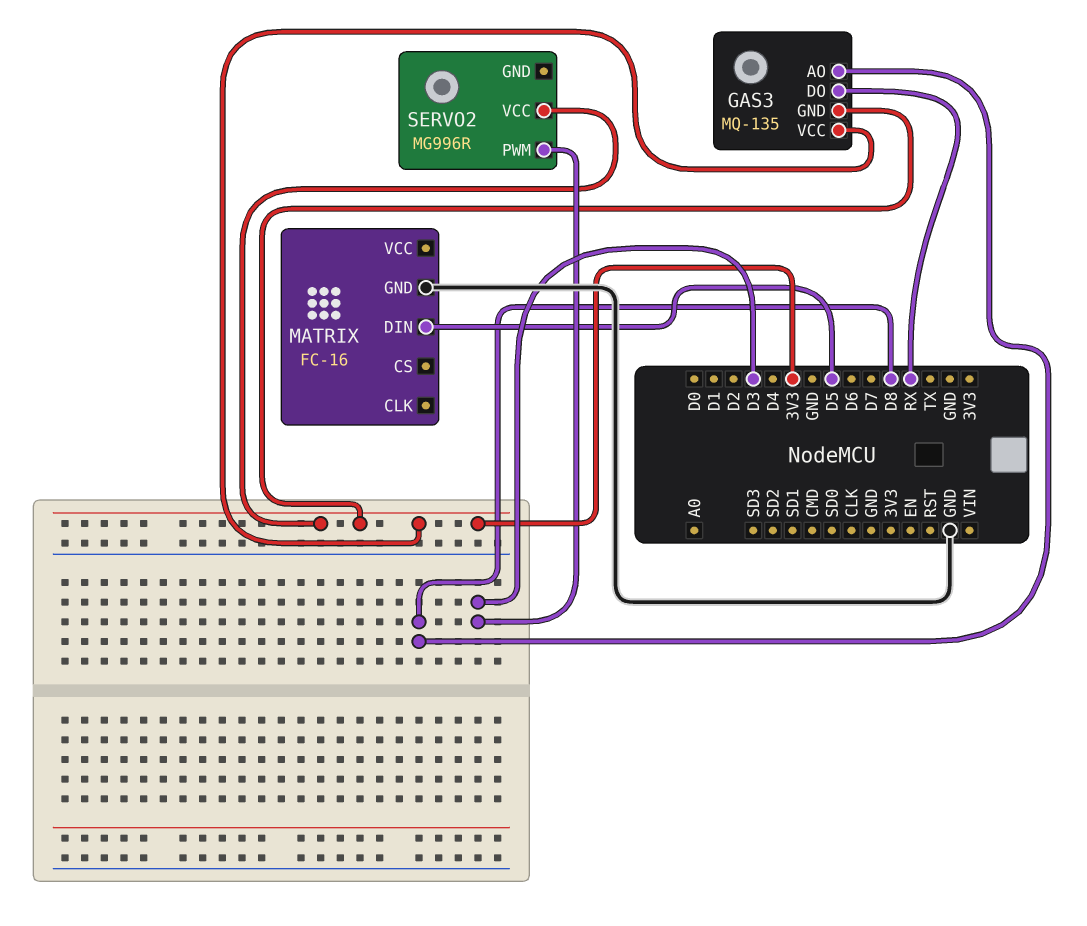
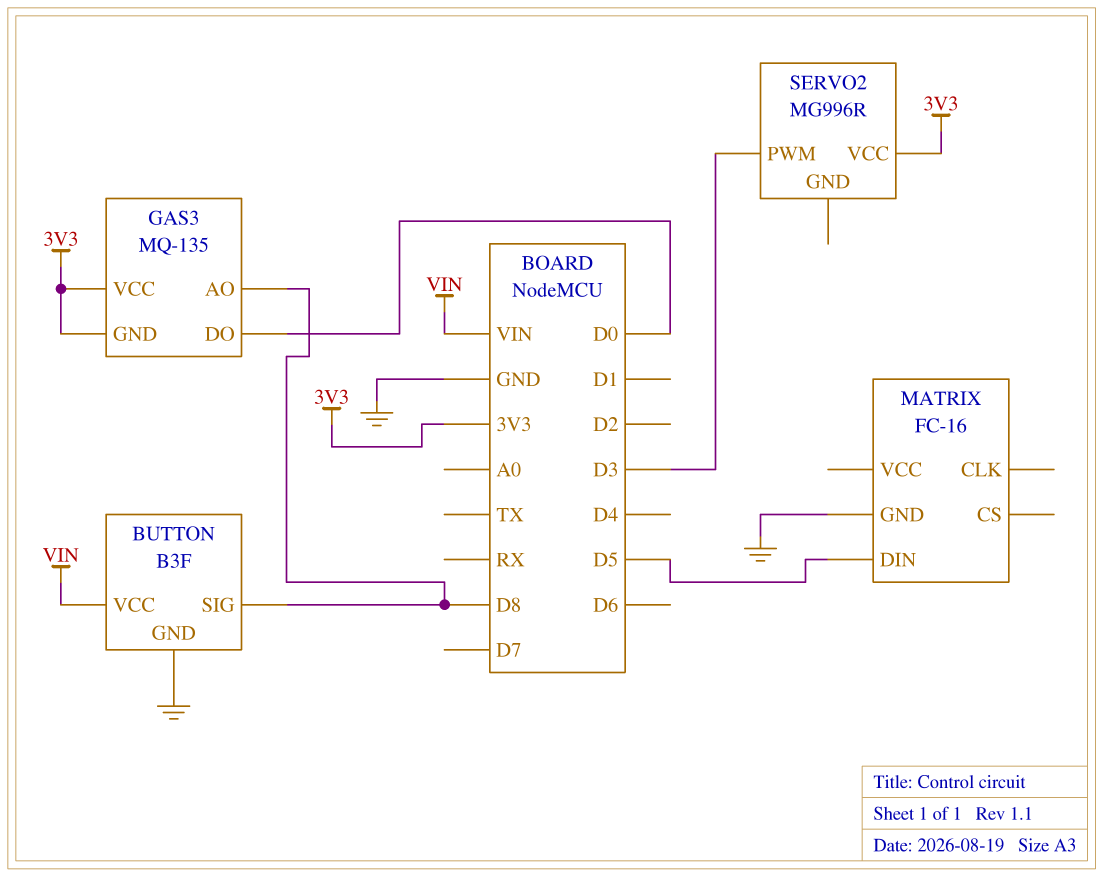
BUTTON: none -> B3F
BUTTON pin GND: none -> GND
BUTTON pin SIG: none -> D8
BUTTON pin VCC: none -> VIN
GAS3 pin DO: RX -> D0

